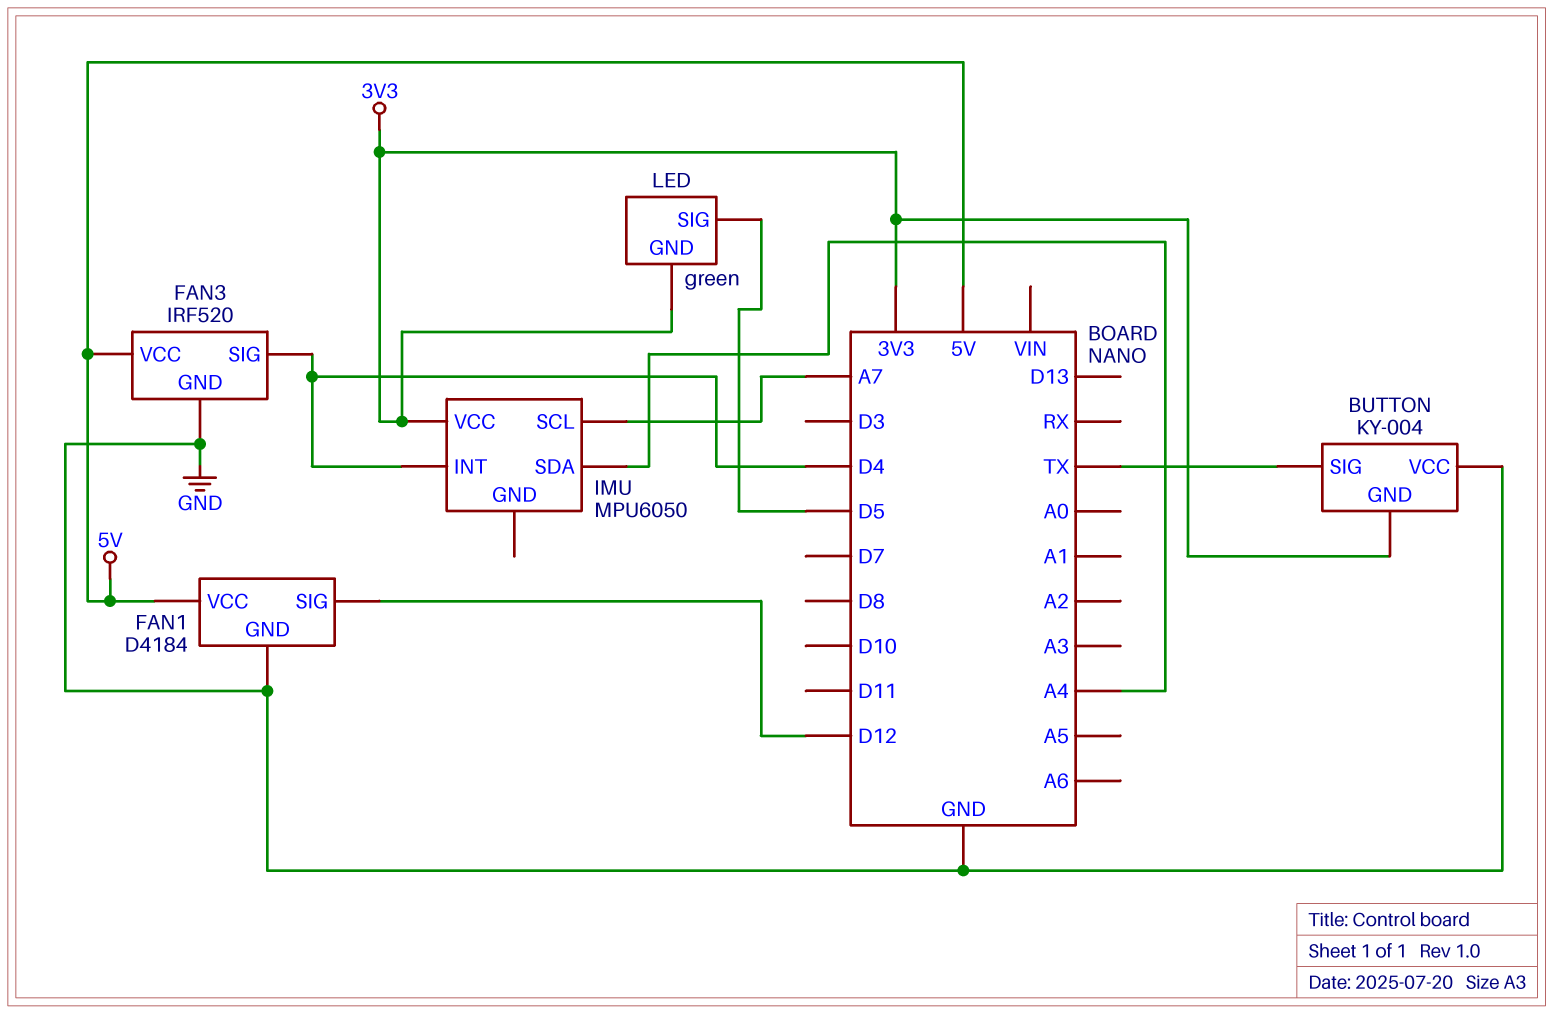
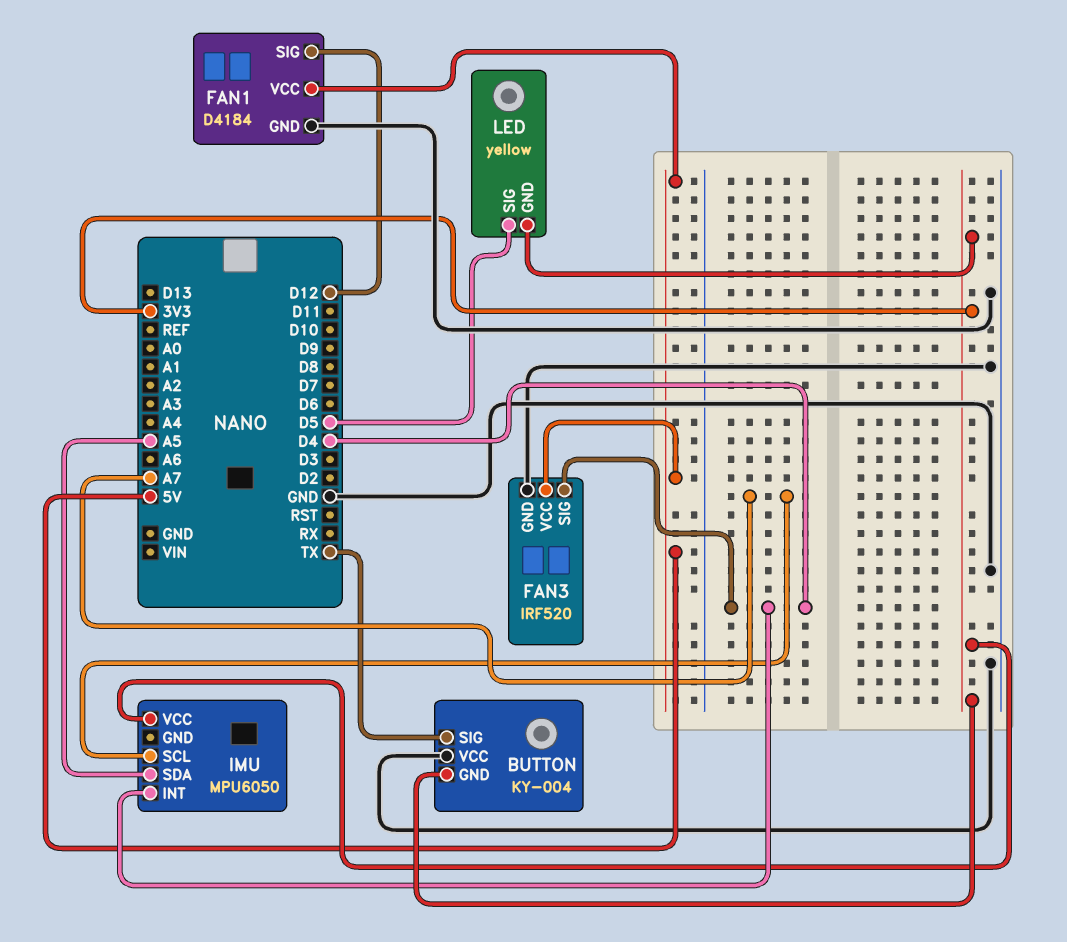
IMU pin SDA: A4 -> A5
LED: green -> yellow

